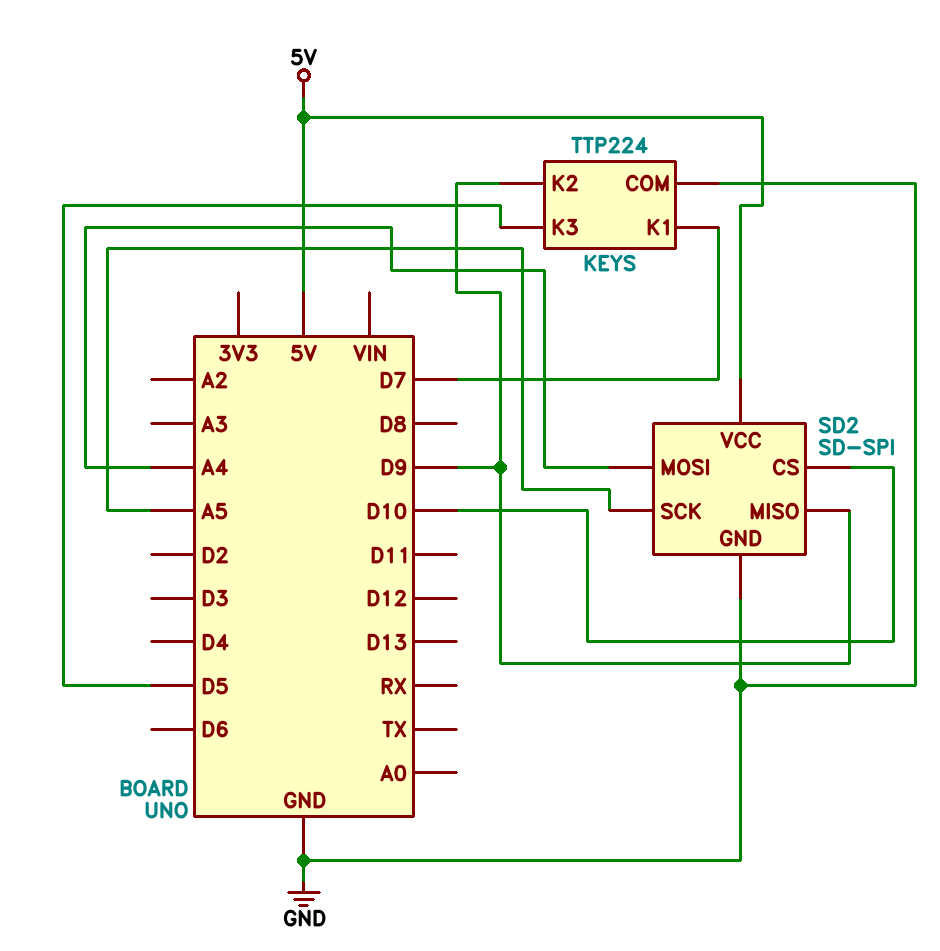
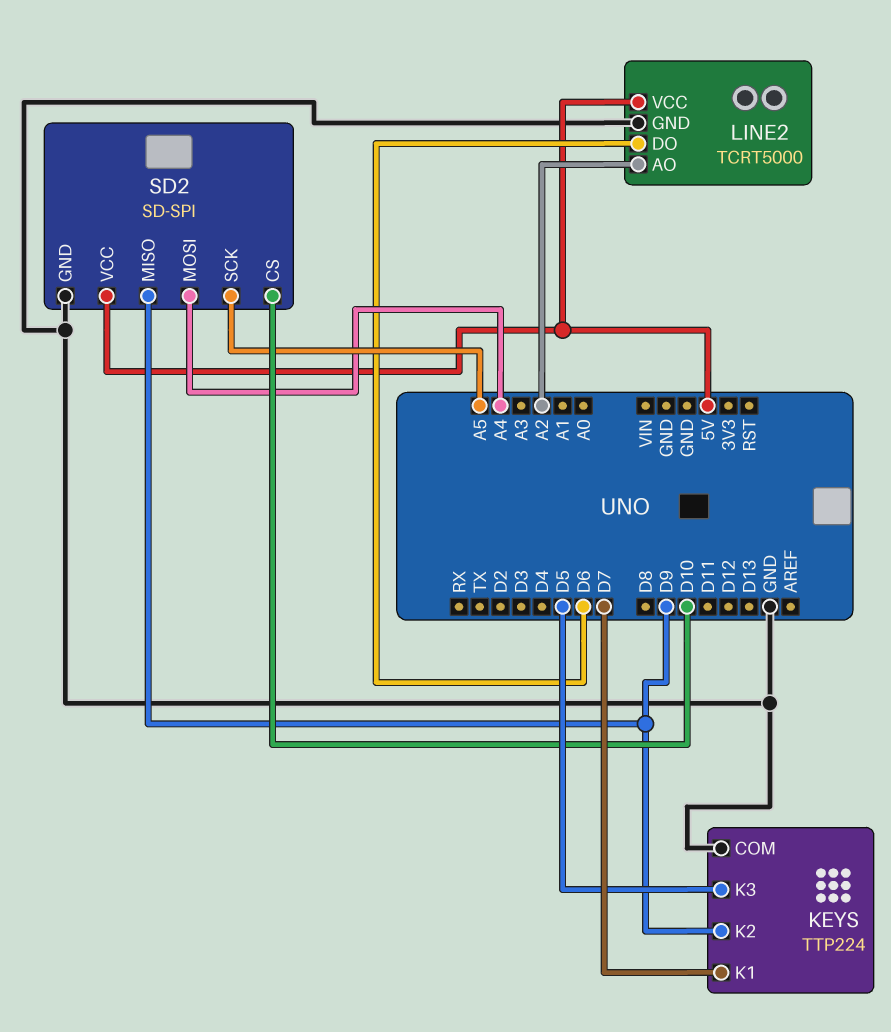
LINE2: none -> TCRT5000
LINE2 pin AO: none -> A2
LINE2 pin DO: none -> D6
LINE2 pin GND: none -> GND
LINE2 pin VCC: none -> 5V

